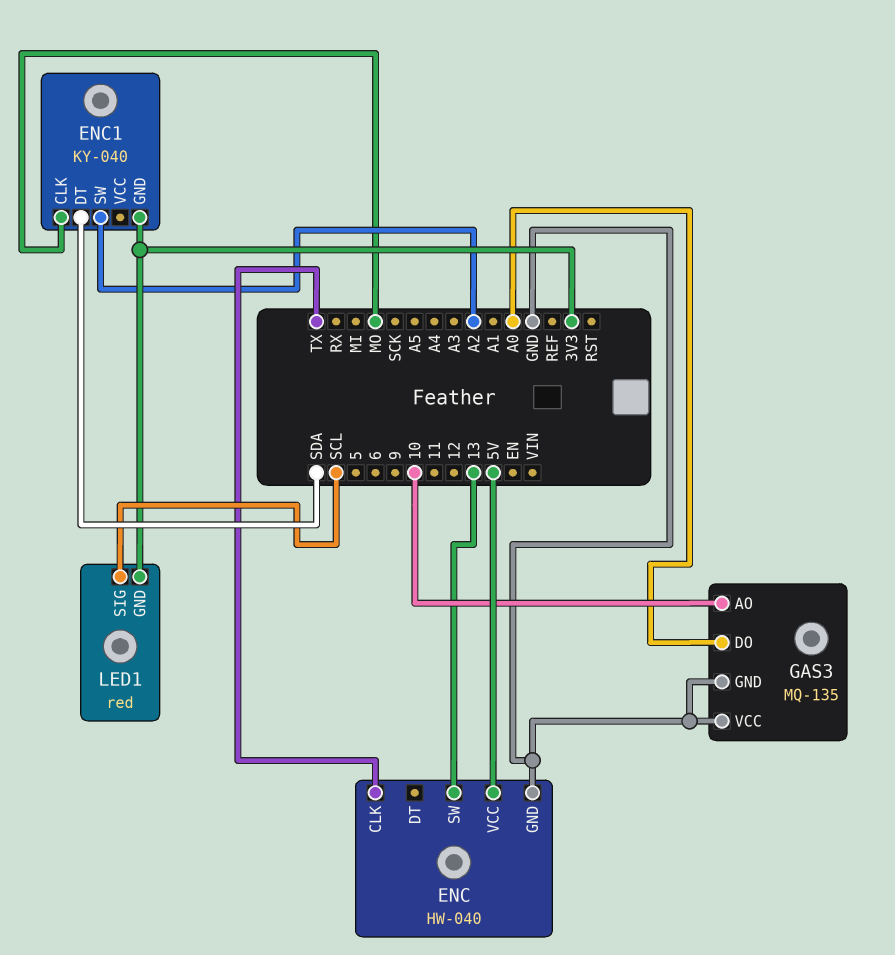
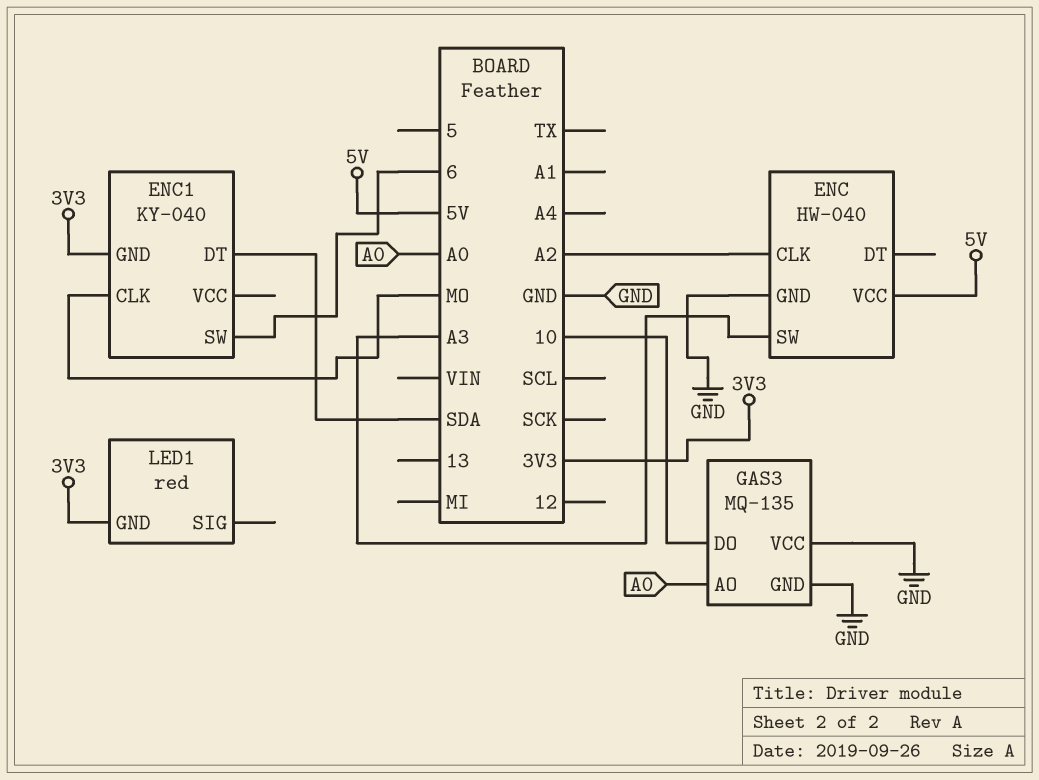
ENC pin CLK: TX -> A2
ENC pin SW: 13 -> A3
ENC1 pin SW: A2 -> 6
GAS3 pin AO: 10 -> A0
GAS3 pin DO: A0 -> 10
LED1 pin SIG: SCL -> none

